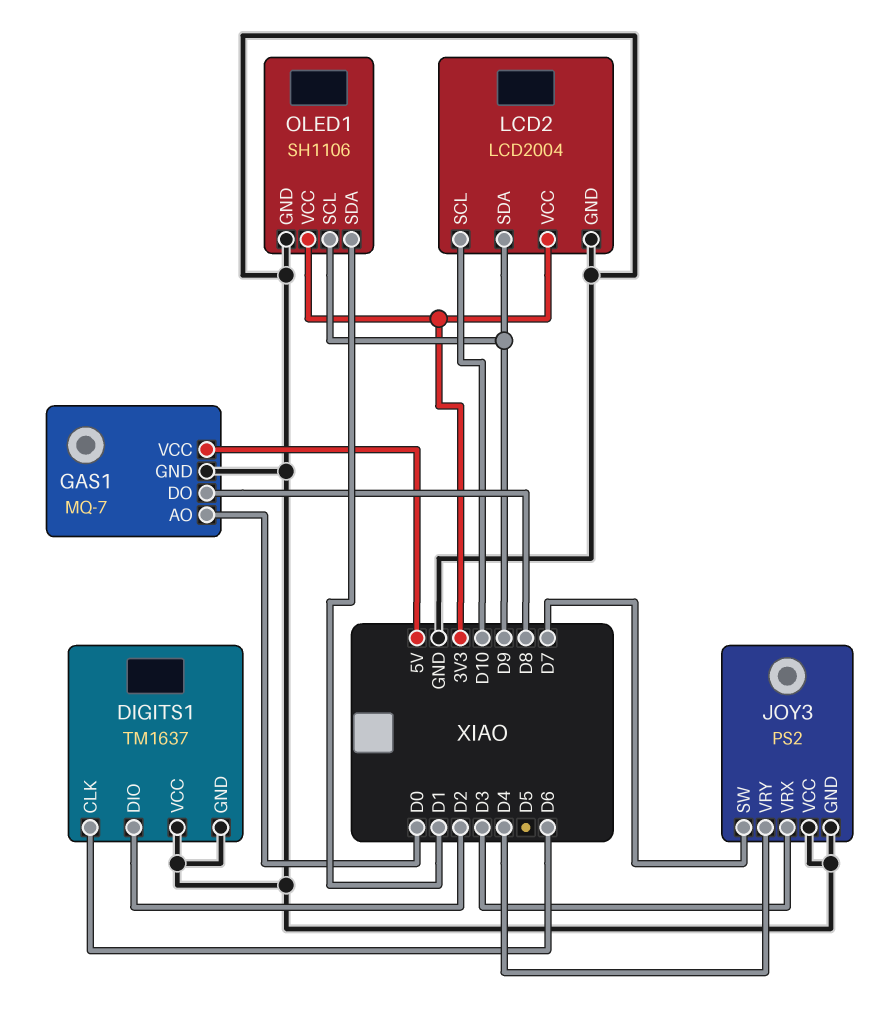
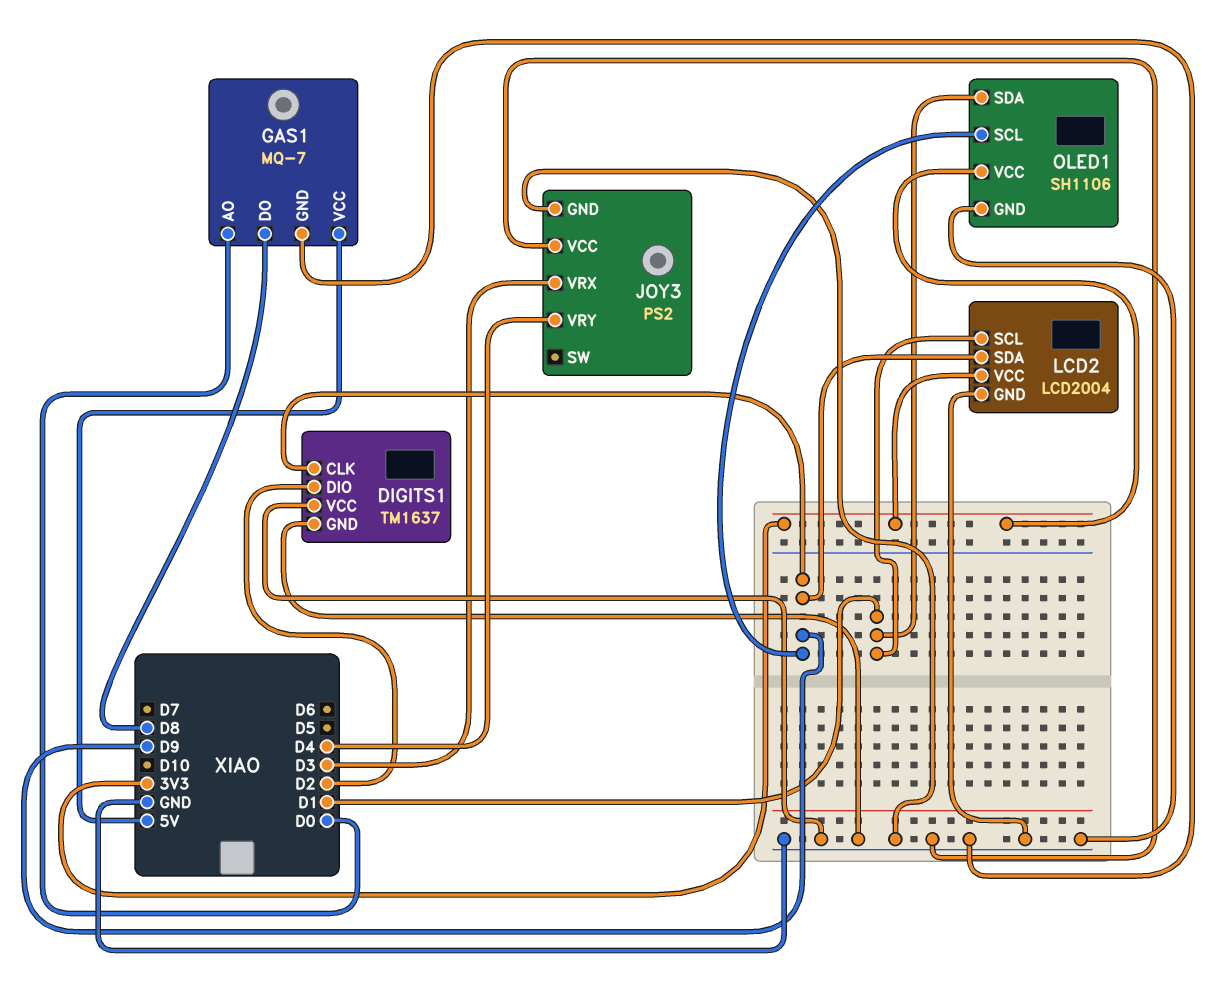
DIGITS1 pin CLK: D6 -> D9
JOY3 pin SW: D7 -> none
LCD2 pin SCL: D10 -> D1

